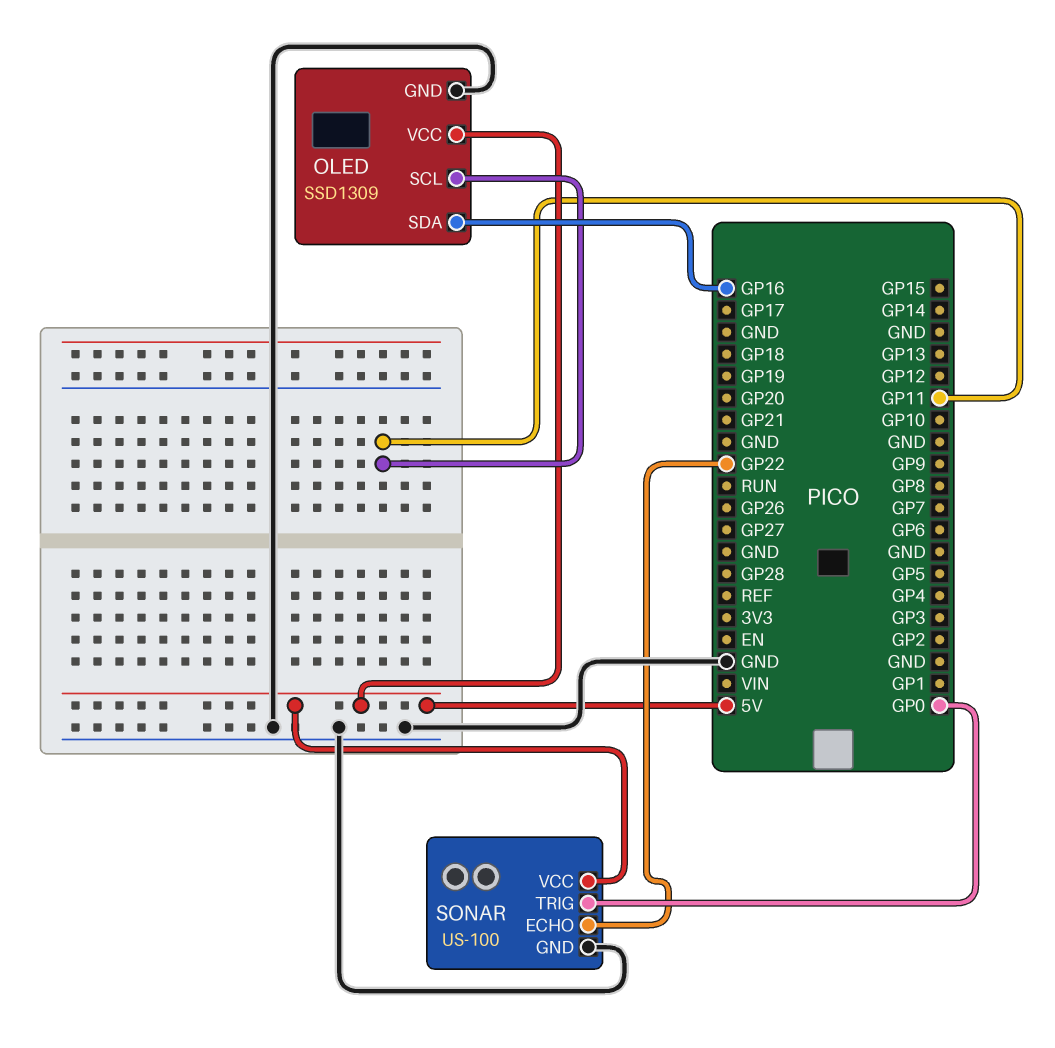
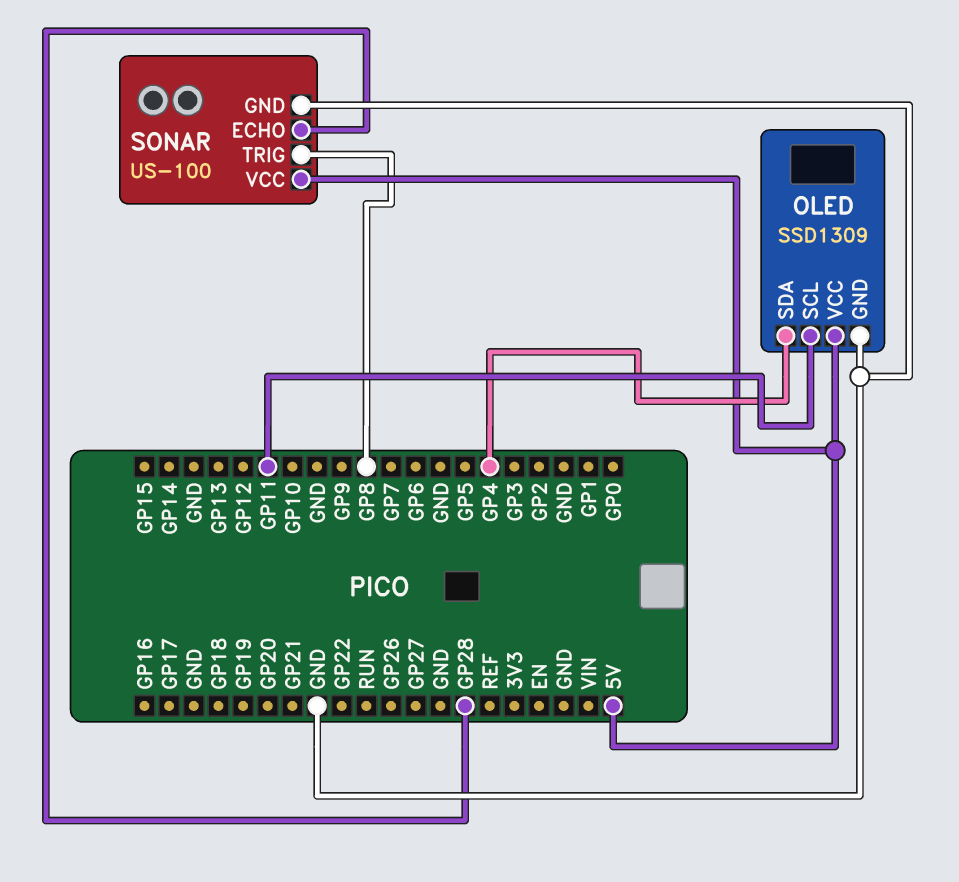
OLED pin SDA: GP16 -> GP4
SONAR pin ECHO: GP22 -> GP28
SONAR pin TRIG: GP0 -> GP8

